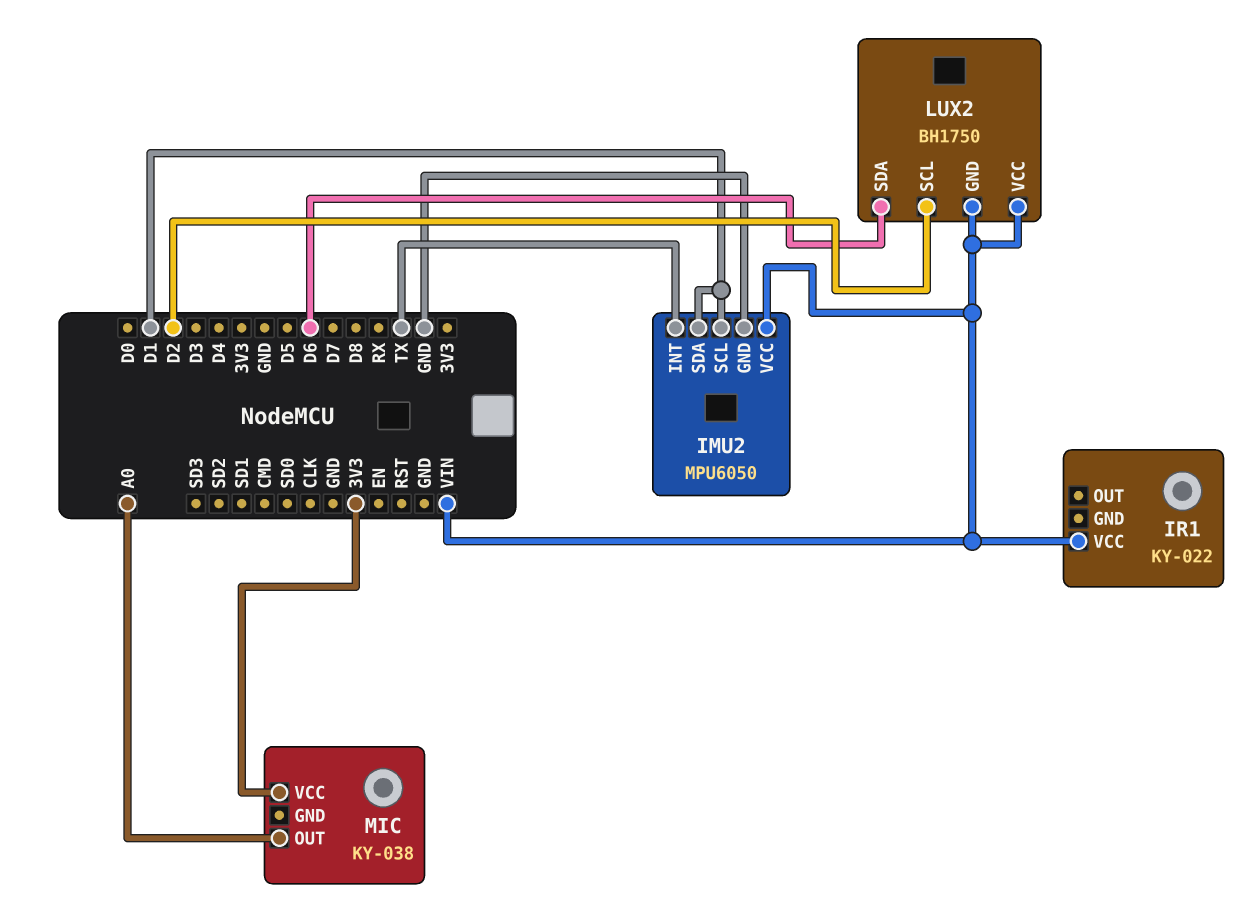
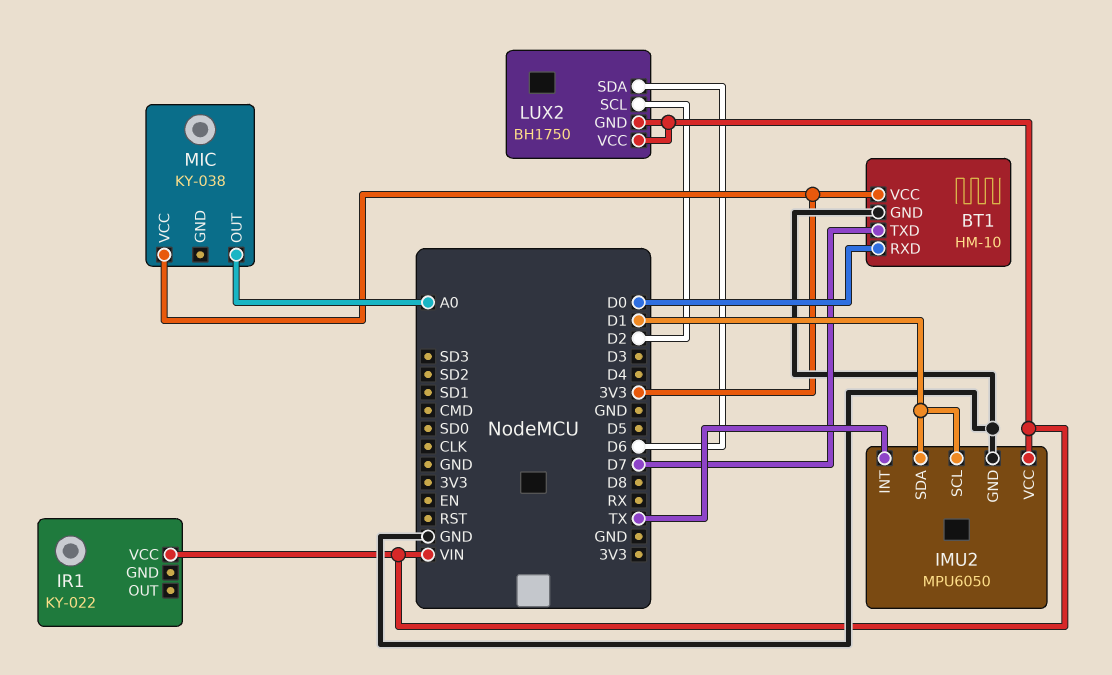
BT1: none -> HM-10
BT1 pin GND: none -> GND
BT1 pin RXD: none -> D0
BT1 pin TXD: none -> D7
BT1 pin VCC: none -> 3V3

